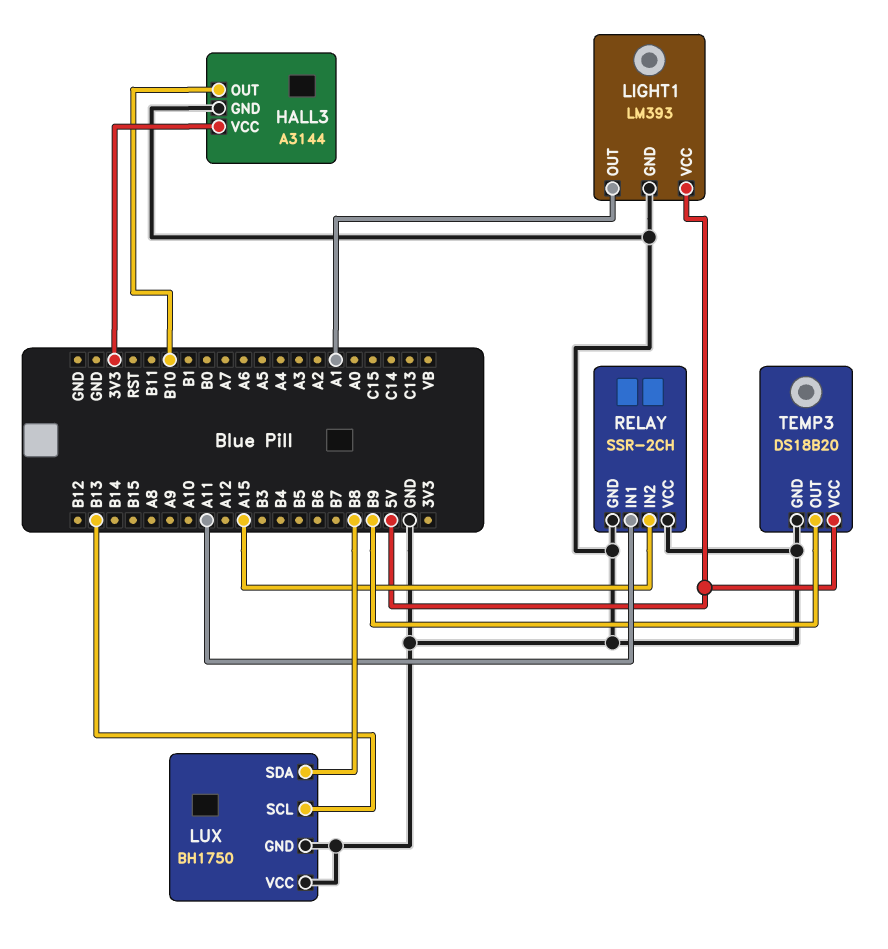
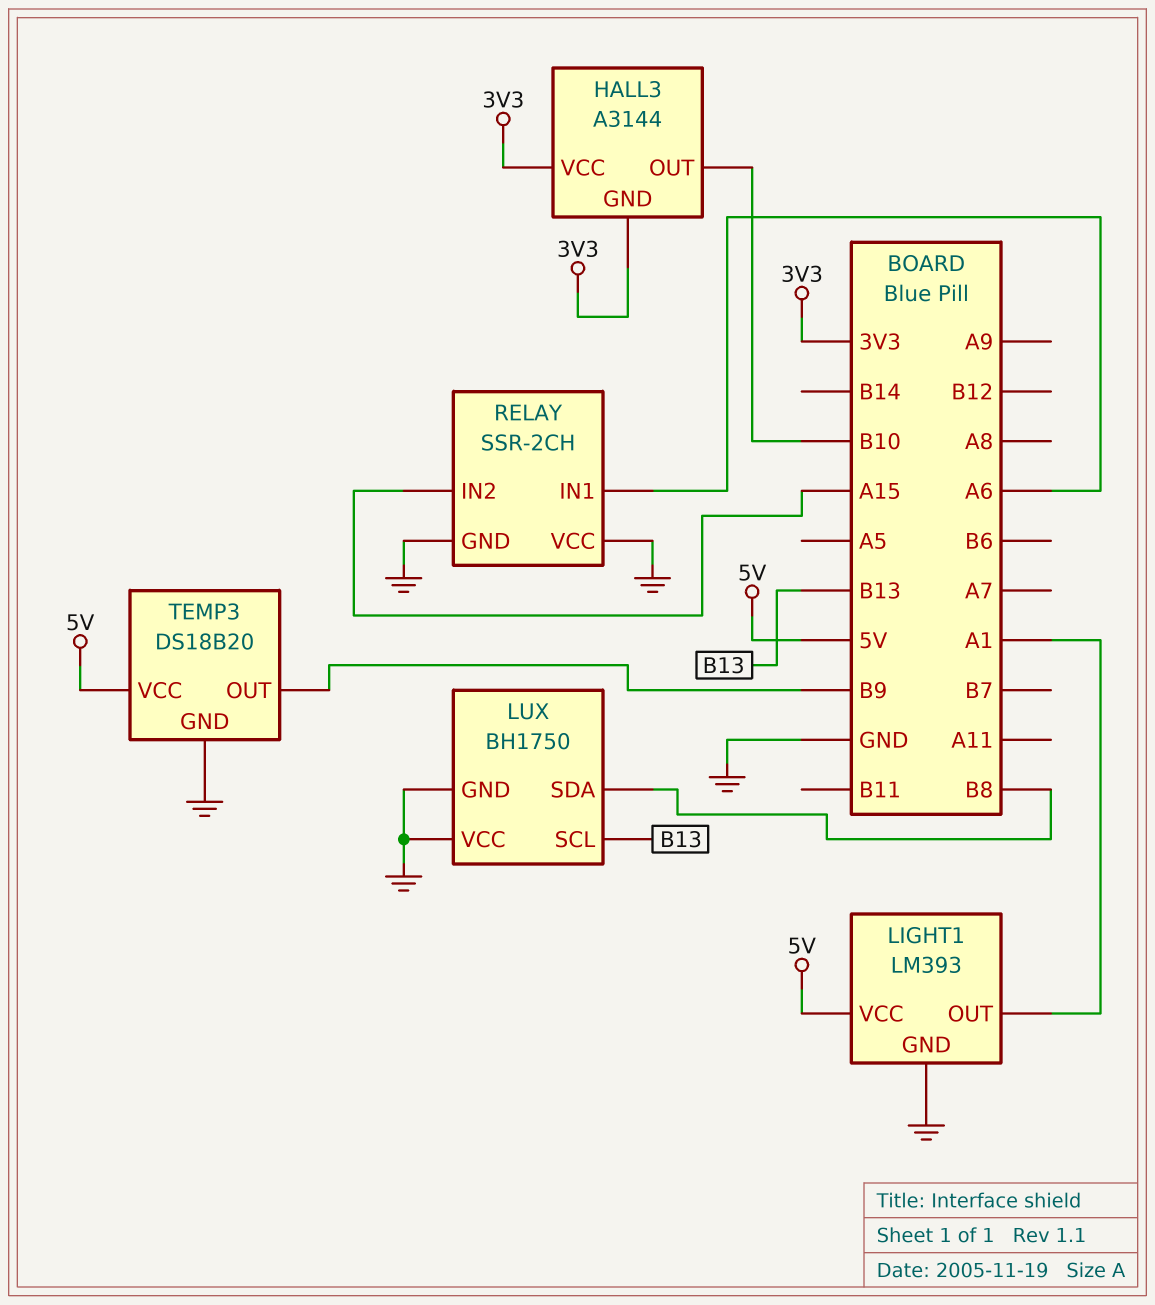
HALL3 pin GND: GND -> 3V3
RELAY pin IN1: A11 -> A6

